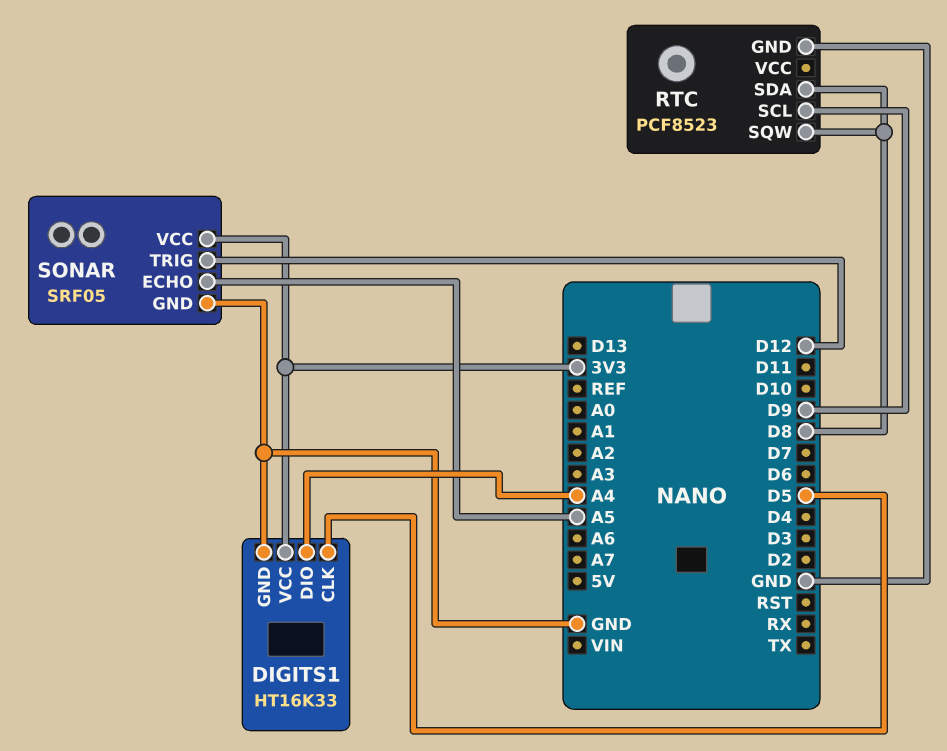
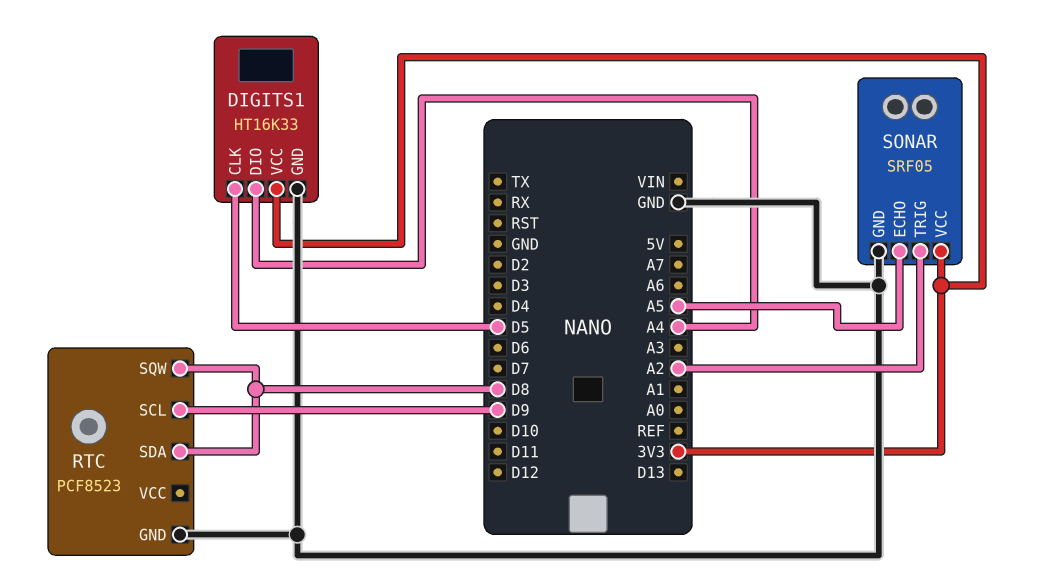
SONAR pin TRIG: D12 -> A2

